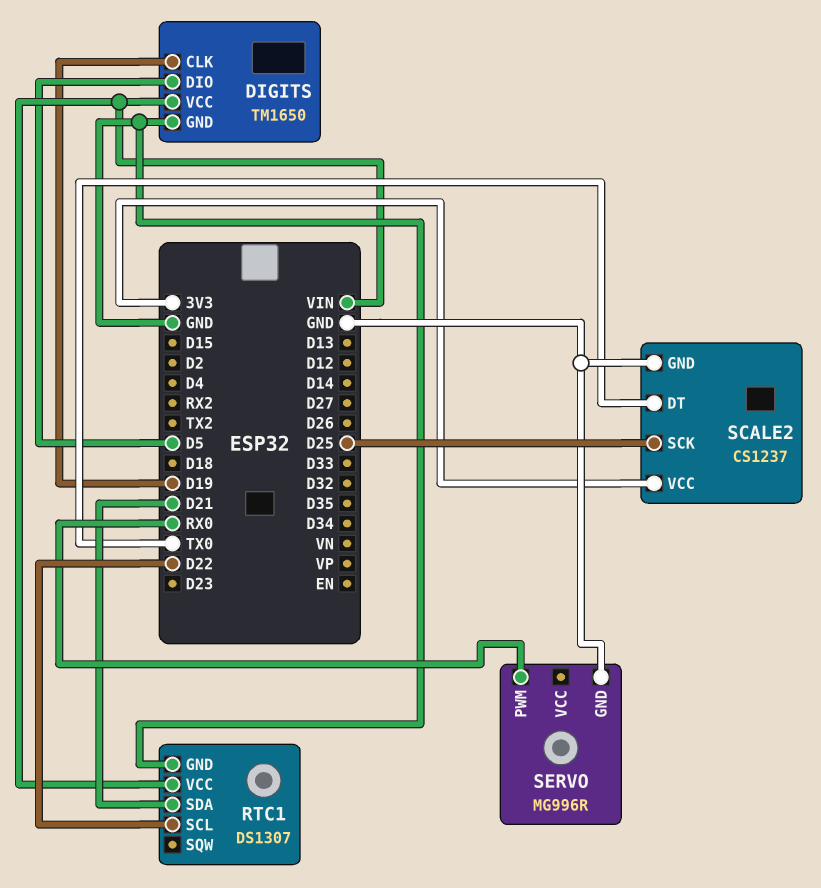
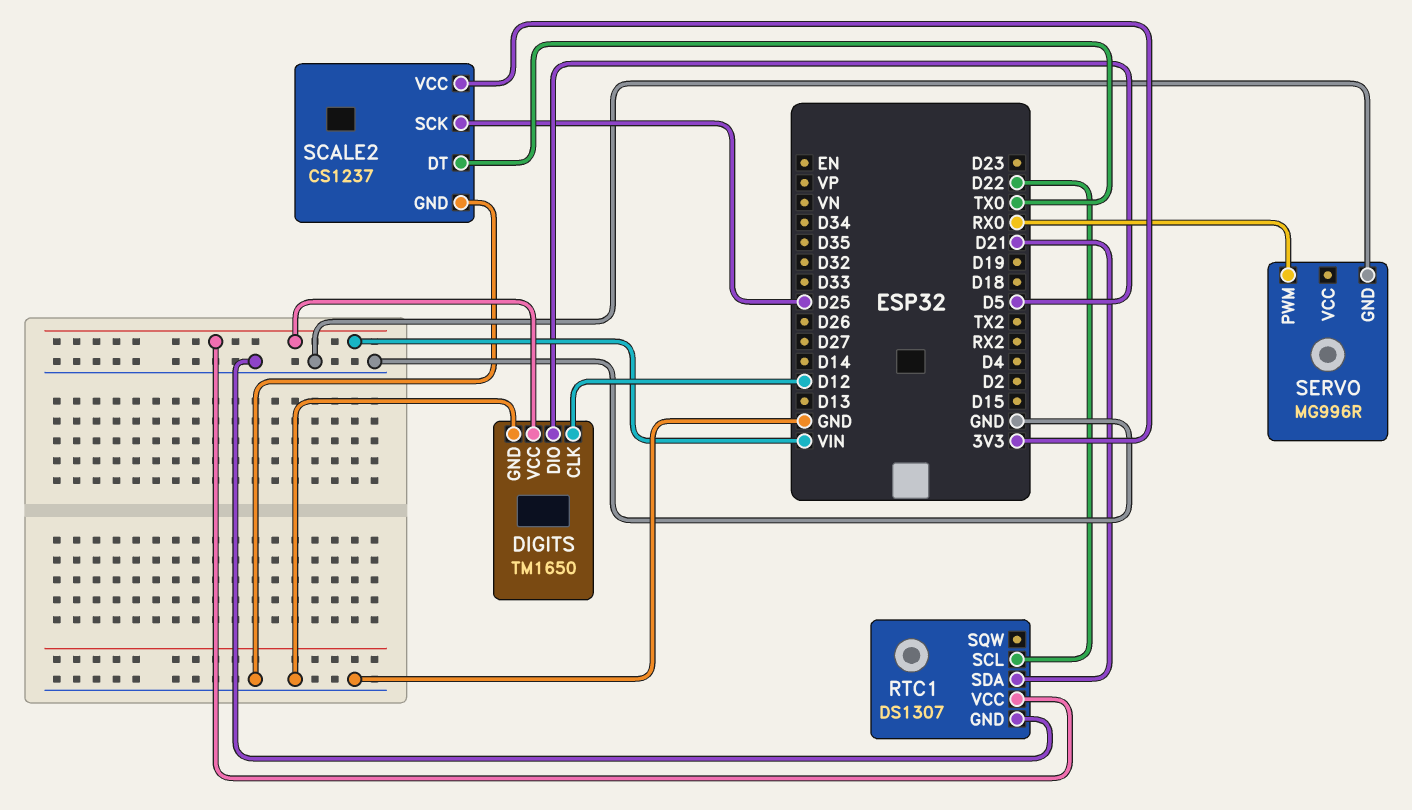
DIGITS pin CLK: D19 -> D12

